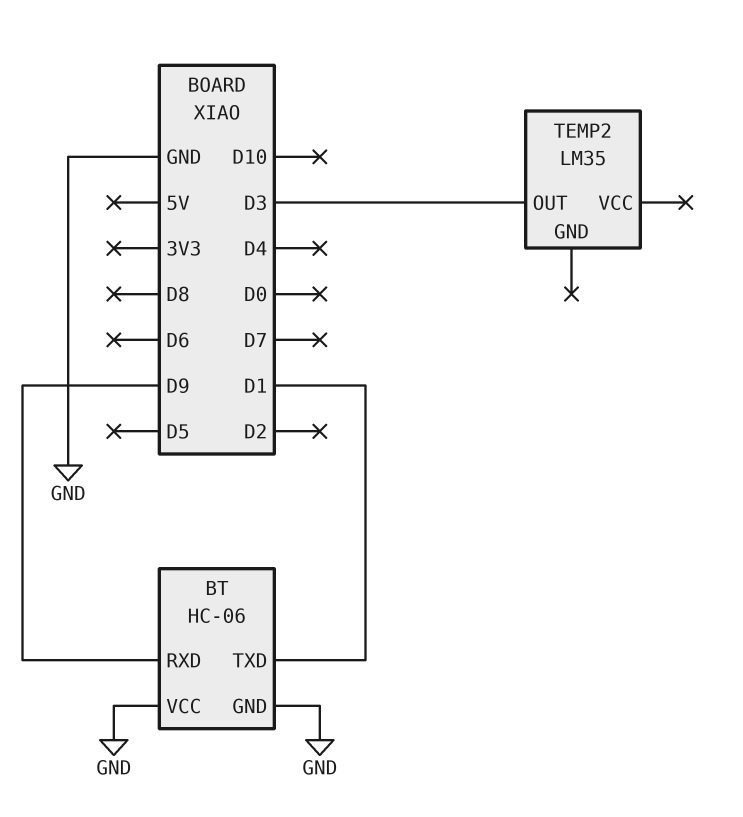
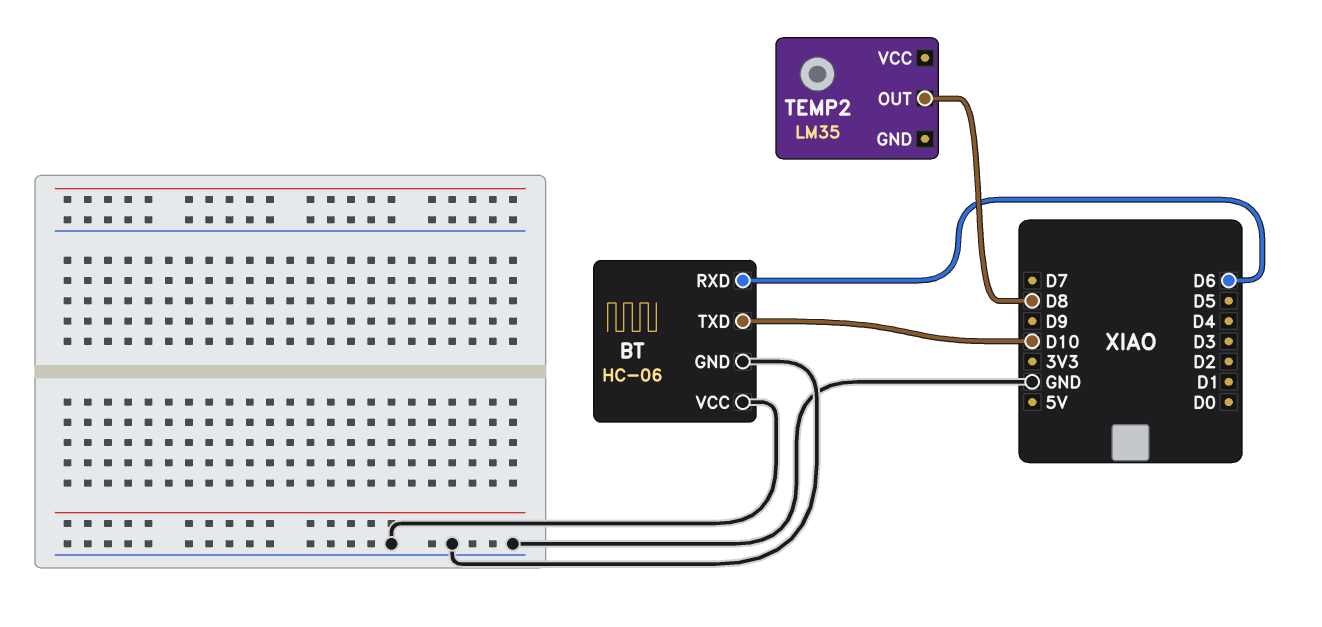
BT pin RXD: D9 -> D6
BT pin TXD: D1 -> D10
TEMP2 pin OUT: D3 -> D8

